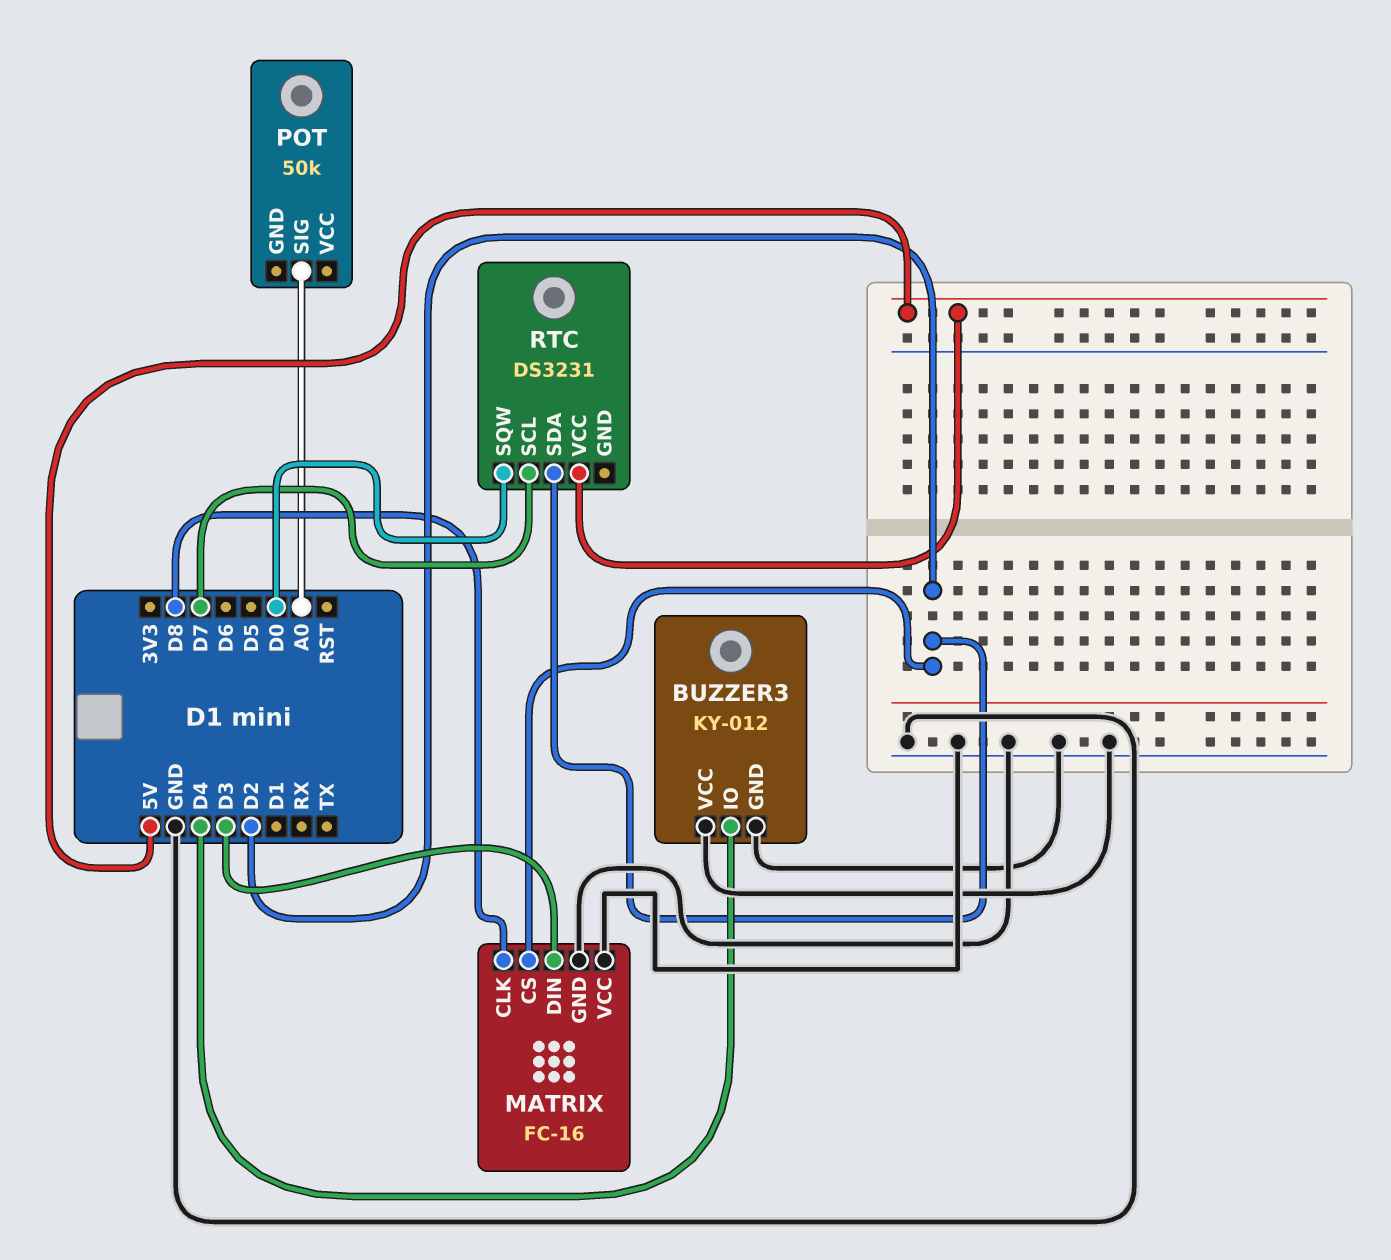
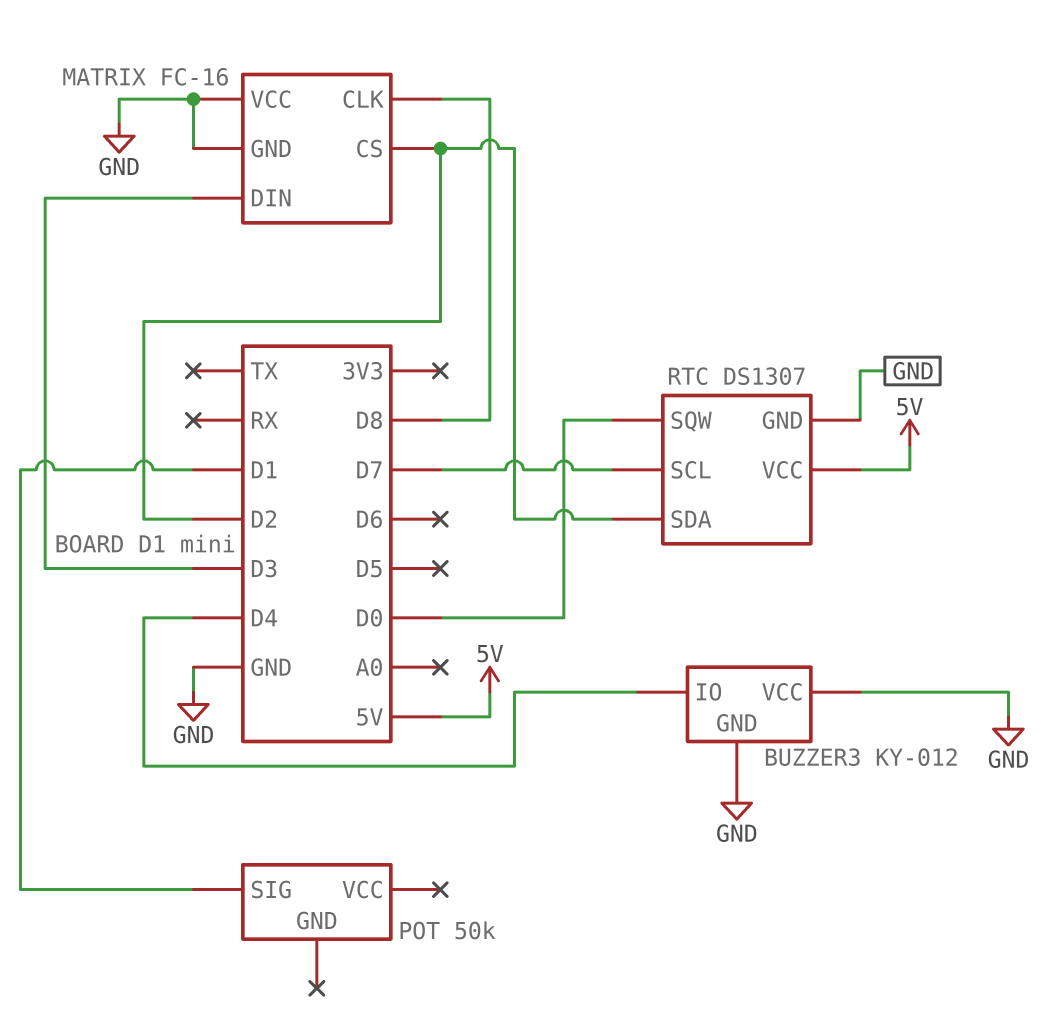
POT pin SIG: A0 -> D1
RTC: DS3231 -> DS1307
RTC pin GND: none -> GND

